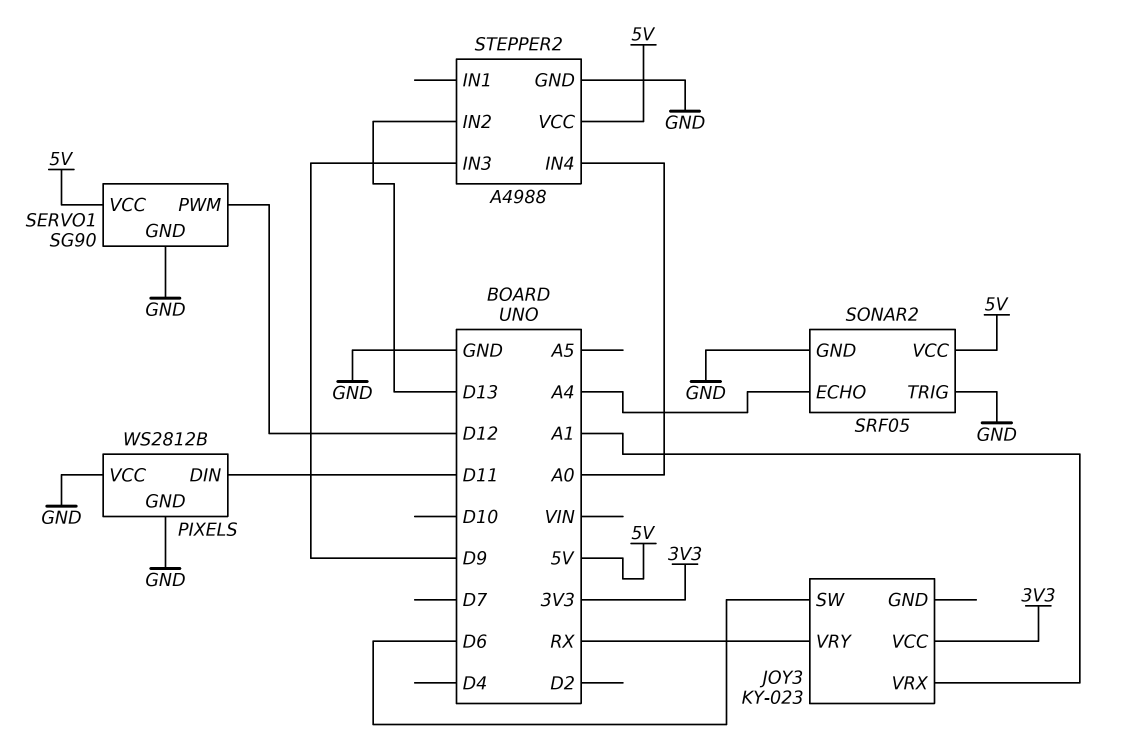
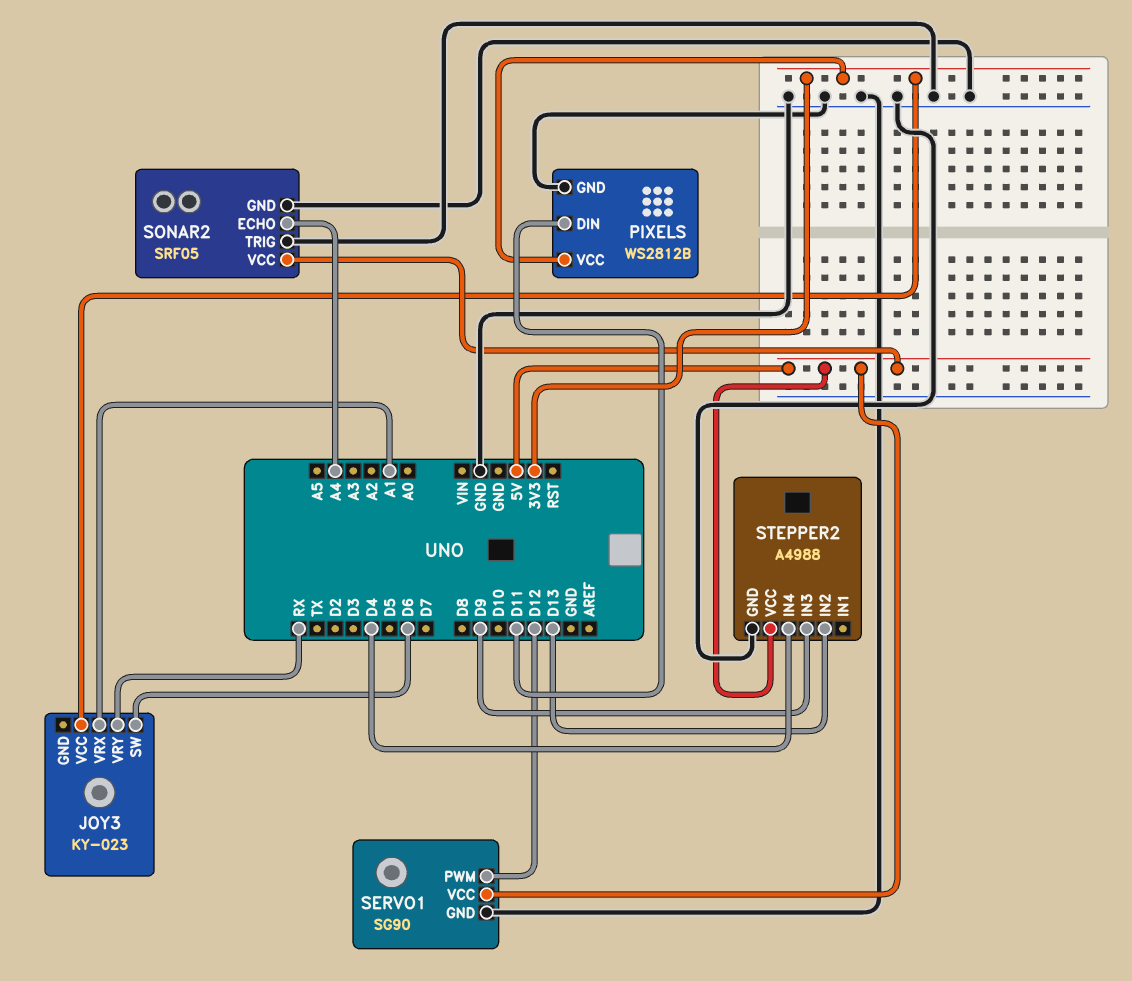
PIXELS pin VCC: GND -> 3V3
STEPPER2 pin IN4: A0 -> D4

